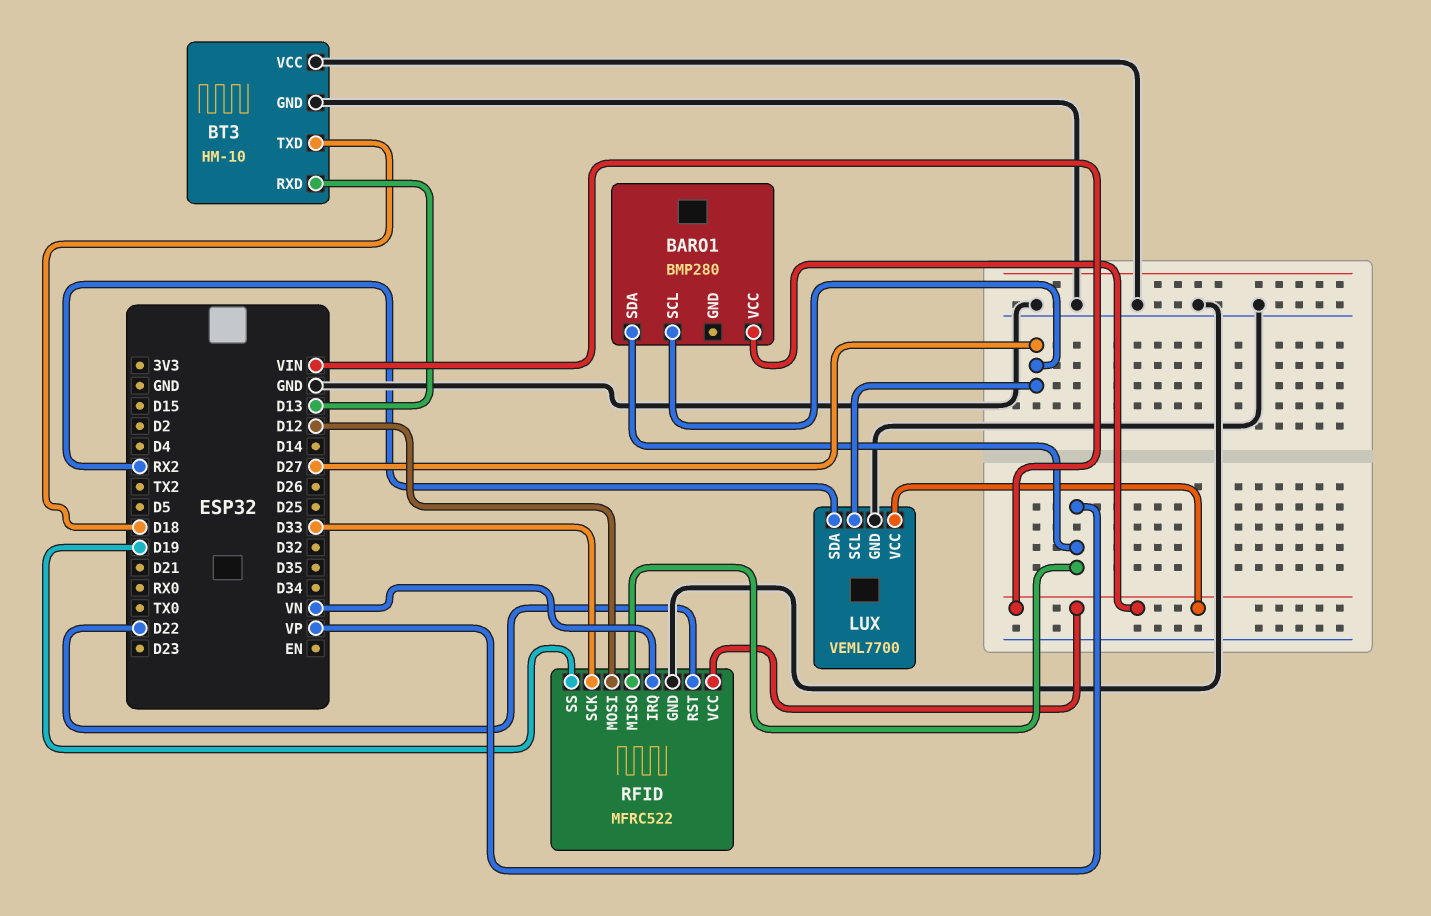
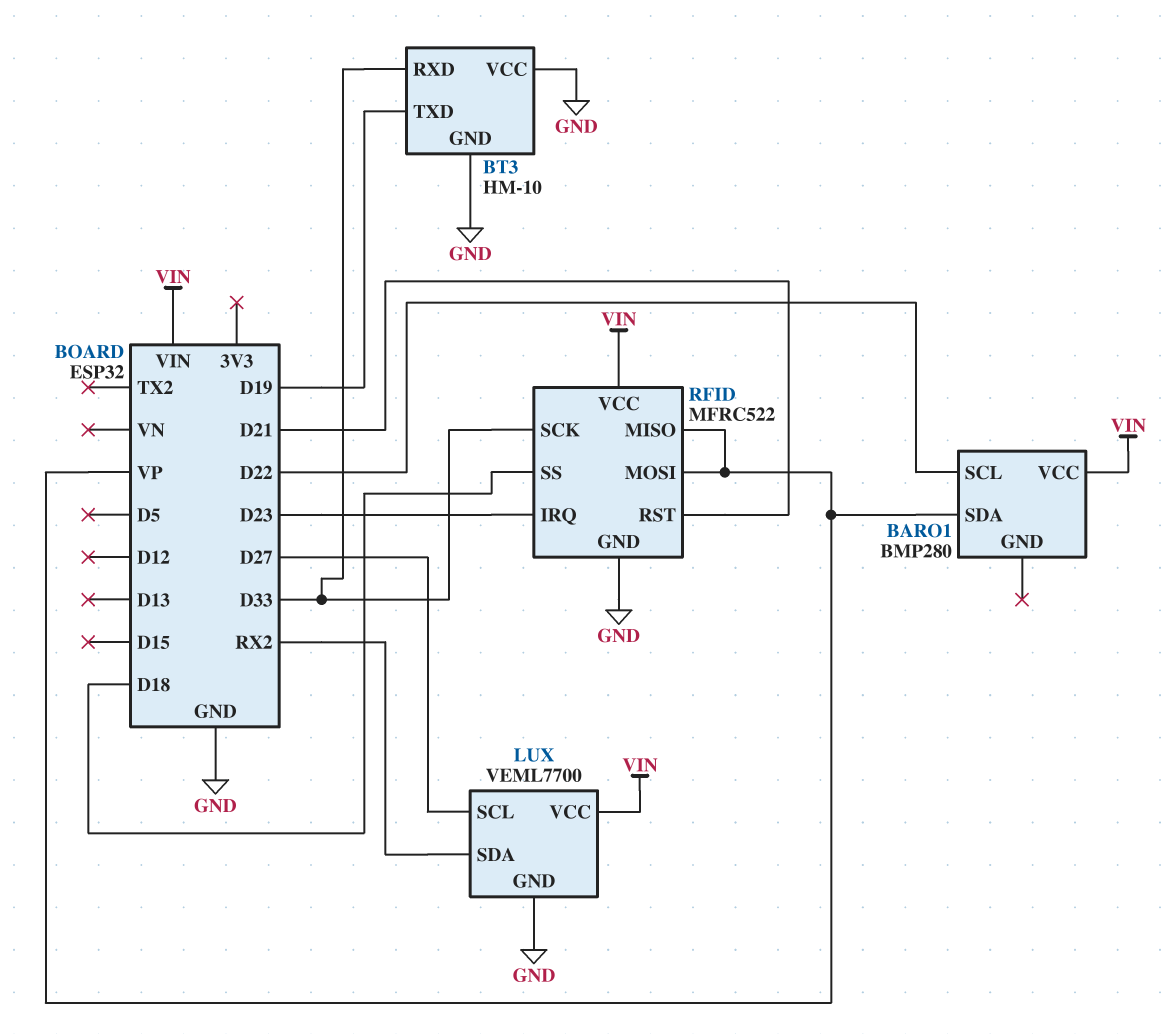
BARO1 pin SCL: D27 -> D22
BT3 pin RXD: D13 -> D33
BT3 pin TXD: D18 -> D19
RFID pin IRQ: VN -> D23
RFID pin MOSI: D12 -> VP
RFID pin RST: D22 -> D21
RFID pin SS: D19 -> D18

